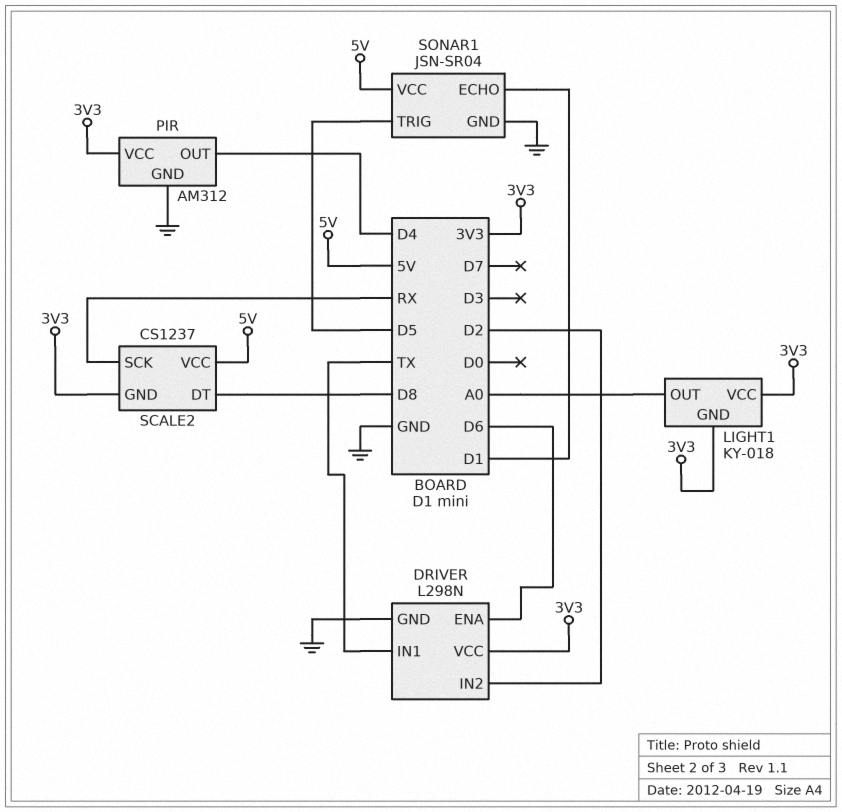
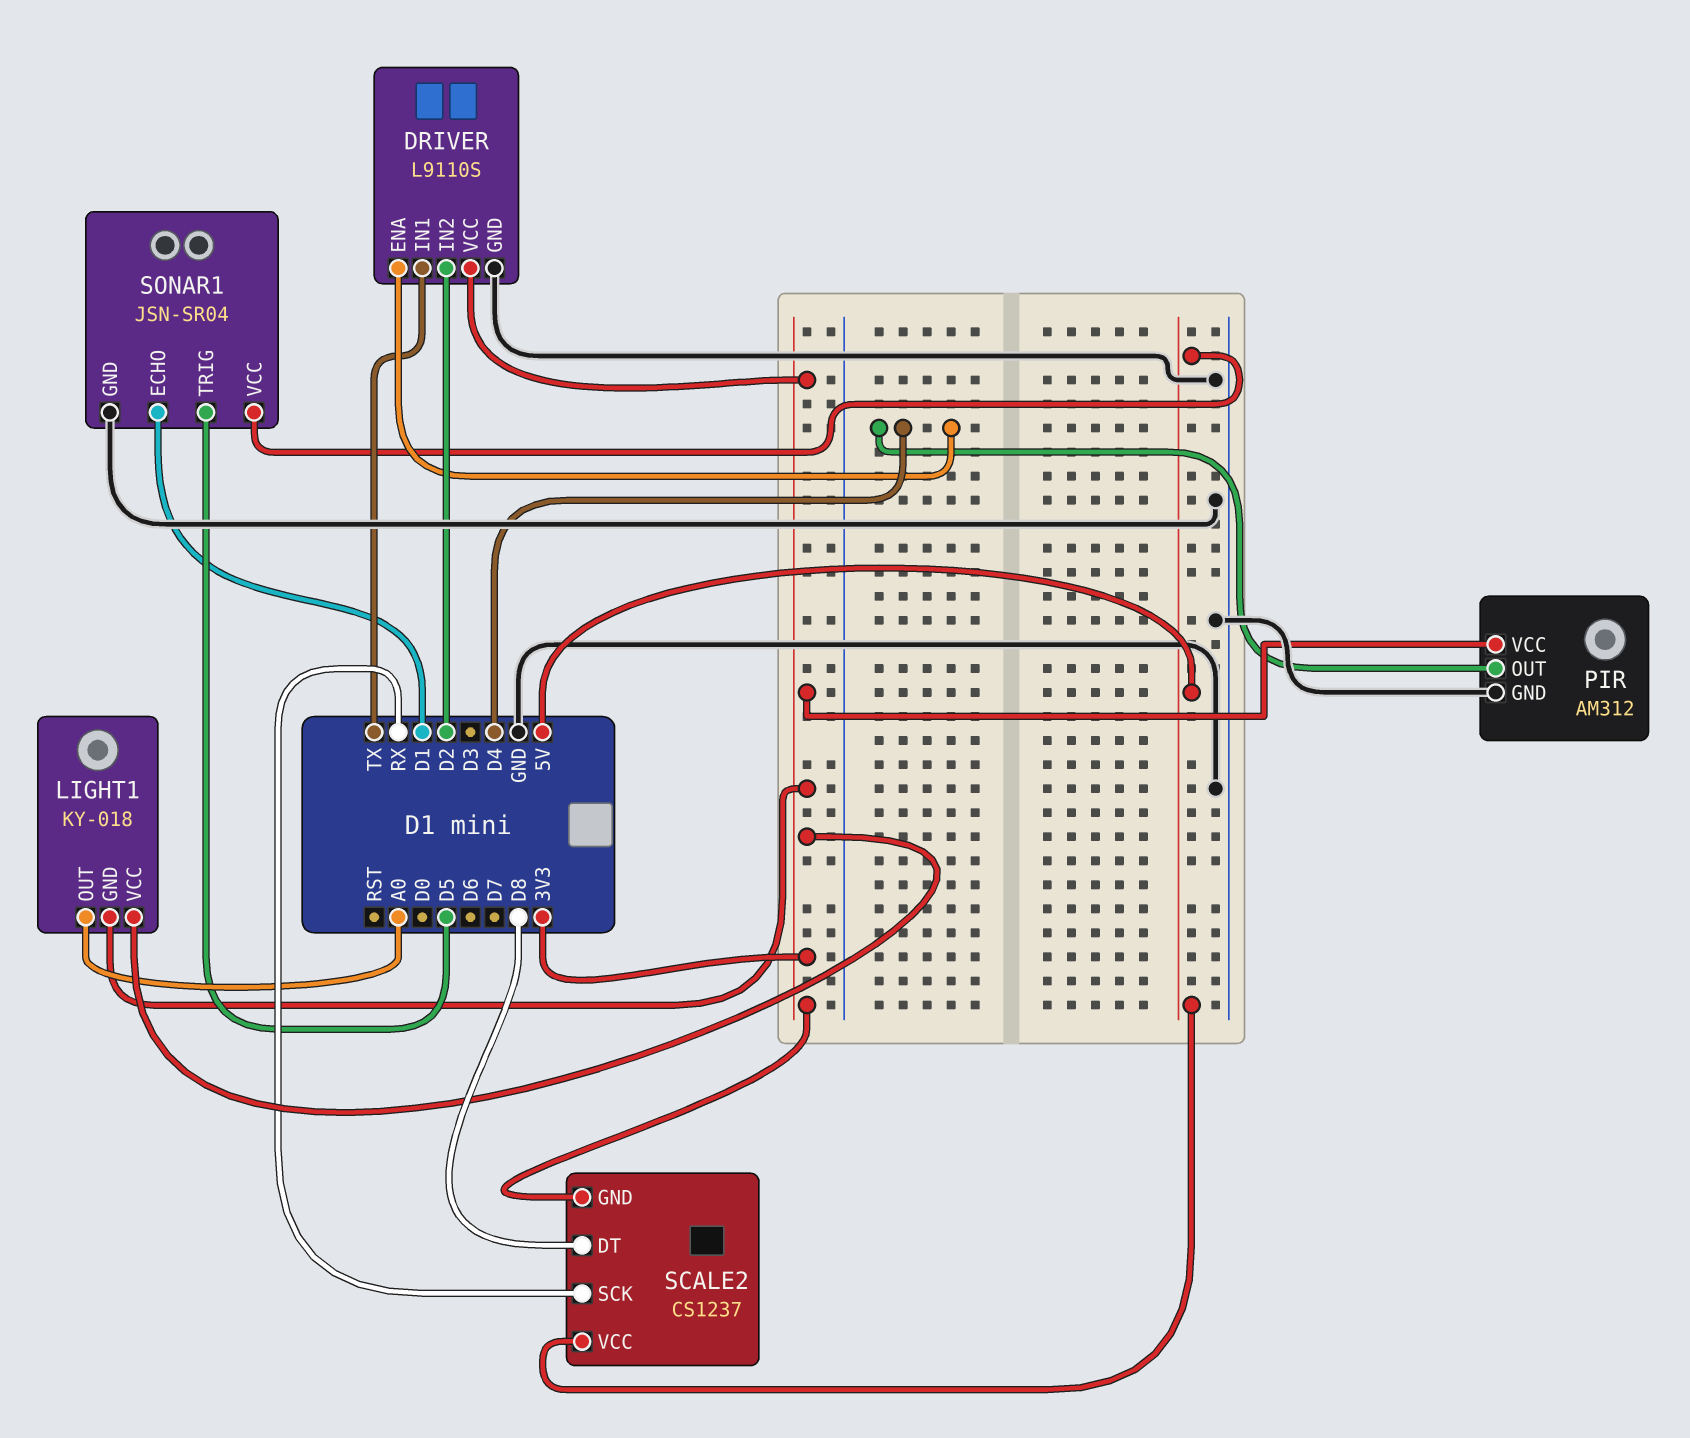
DRIVER: L298N -> L9110S
DRIVER pin ENA: D6 -> D4

